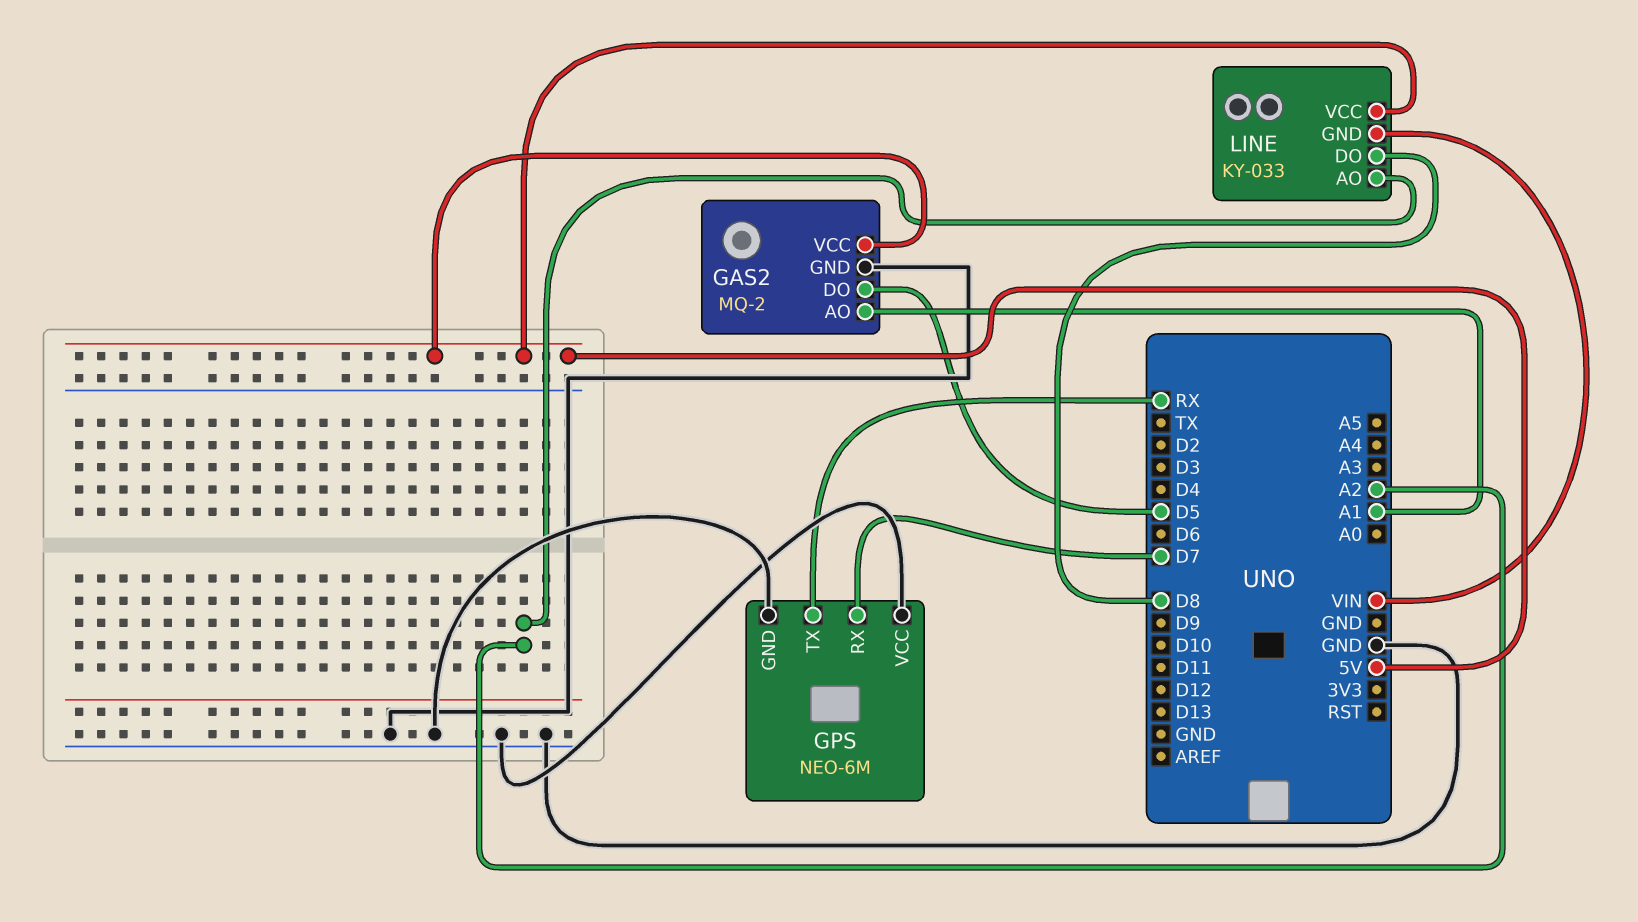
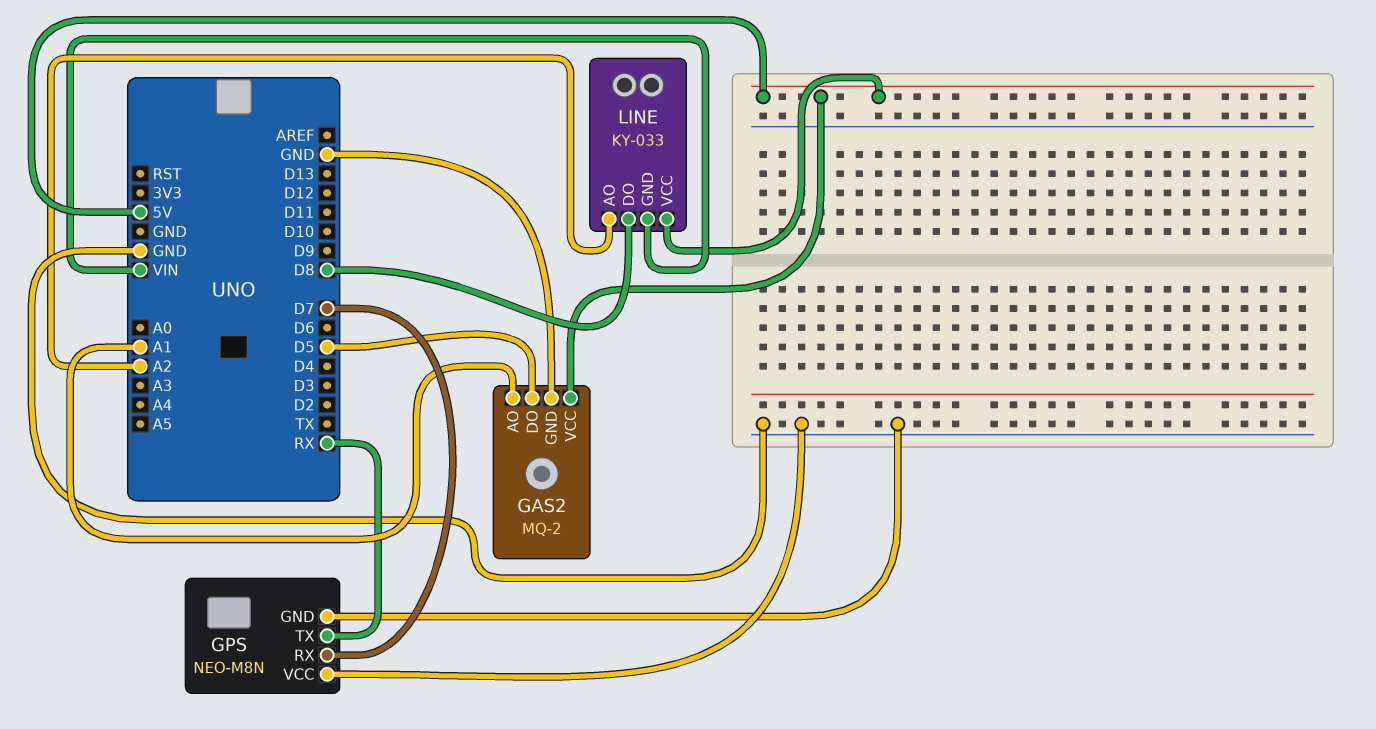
GPS: NEO-6M -> NEO-M8N

